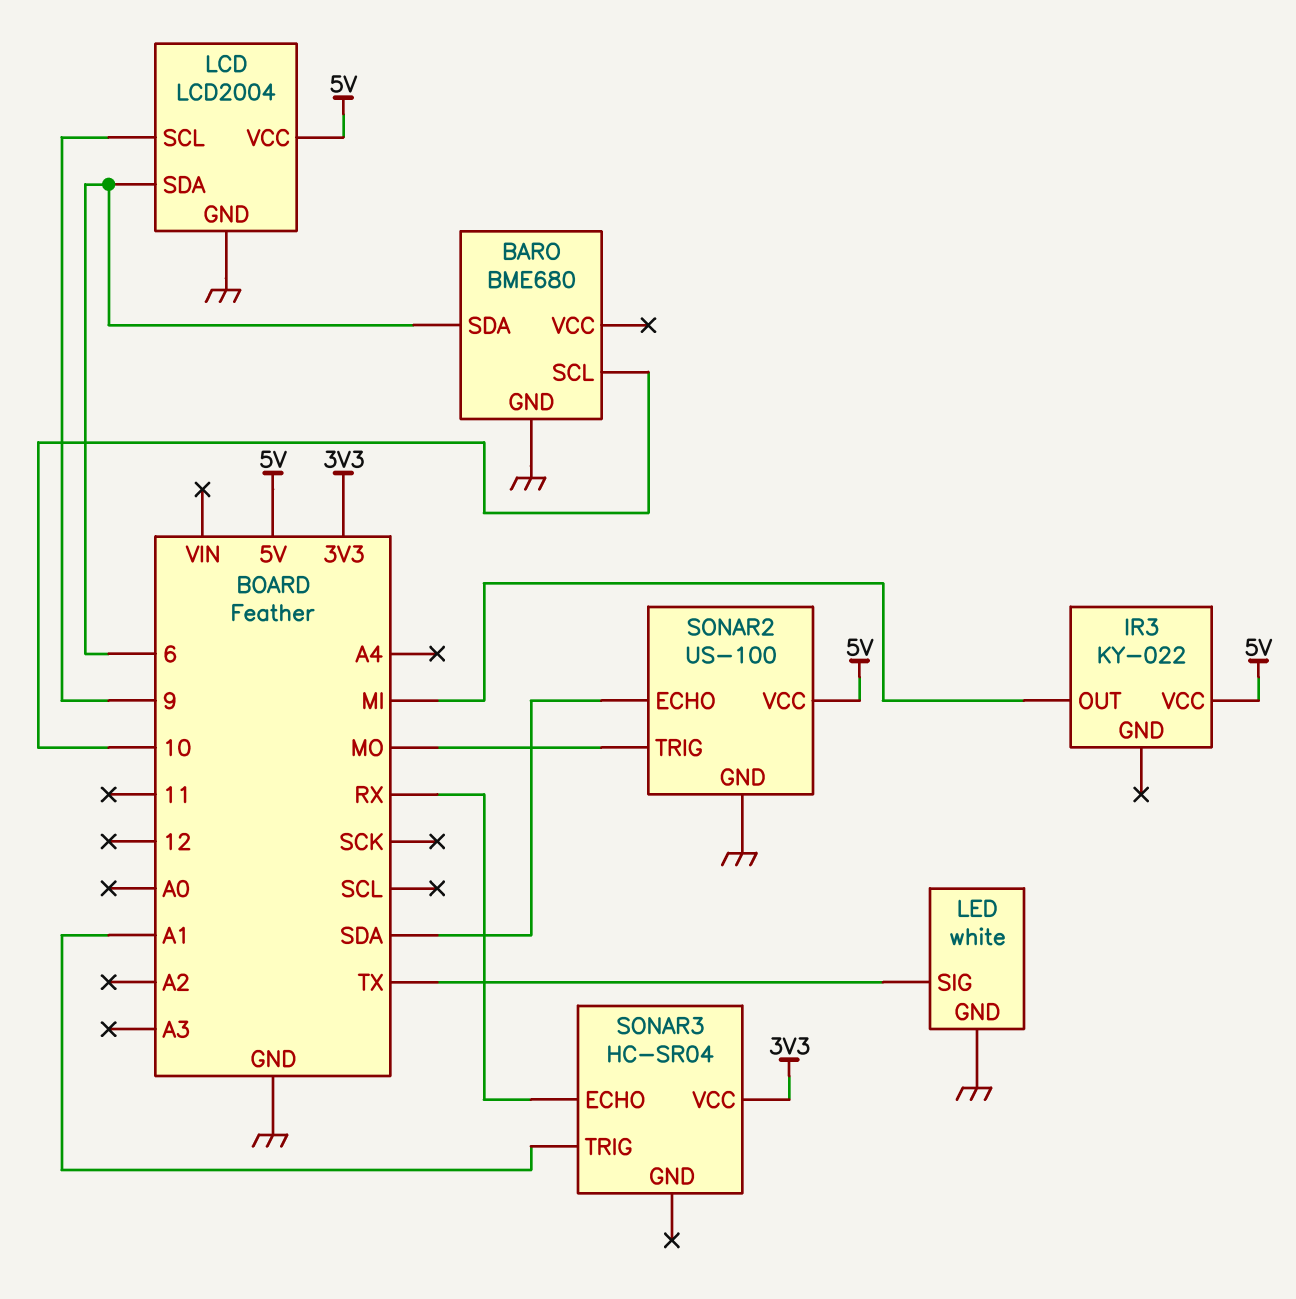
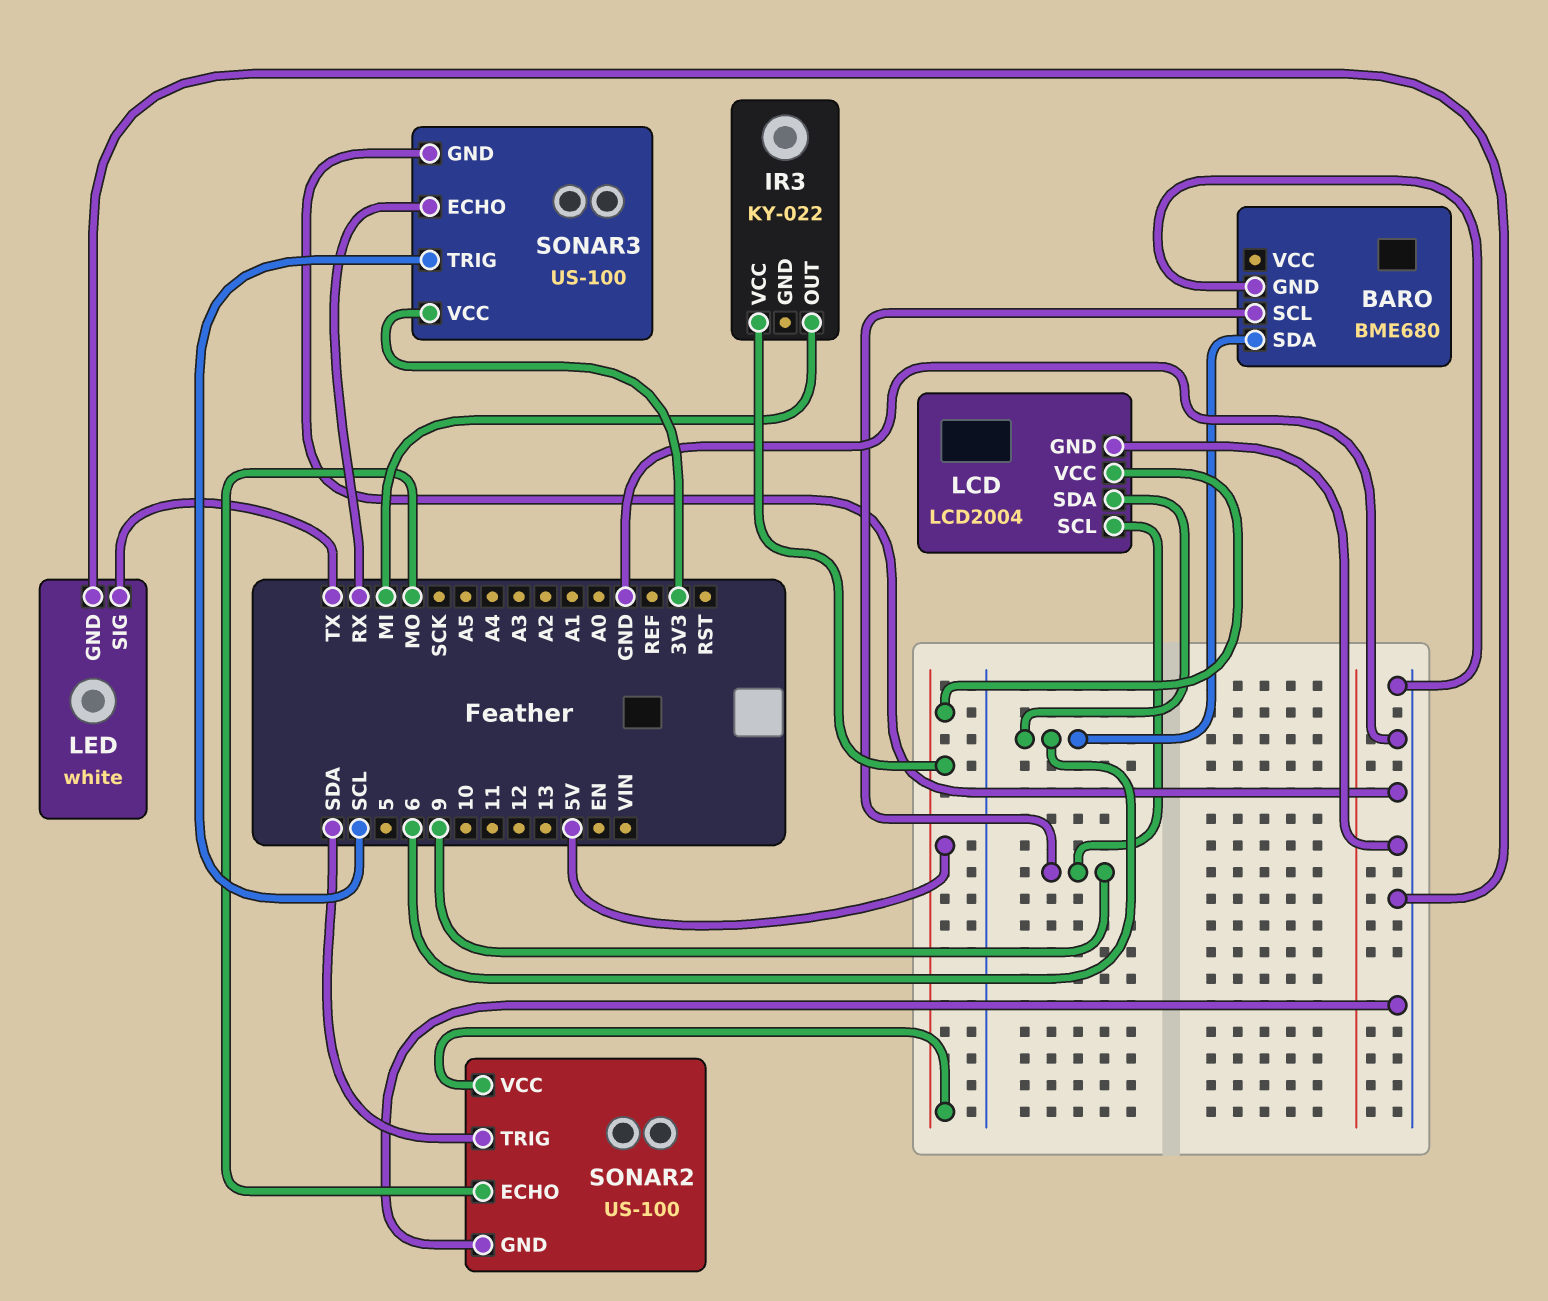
BARO pin SCL: 10 -> 9
SONAR2 pin ECHO: SDA -> MO
SONAR2 pin TRIG: MO -> SDA
SONAR3: HC-SR04 -> US-100
SONAR3 pin GND: none -> GND
SONAR3 pin TRIG: A1 -> SCL

